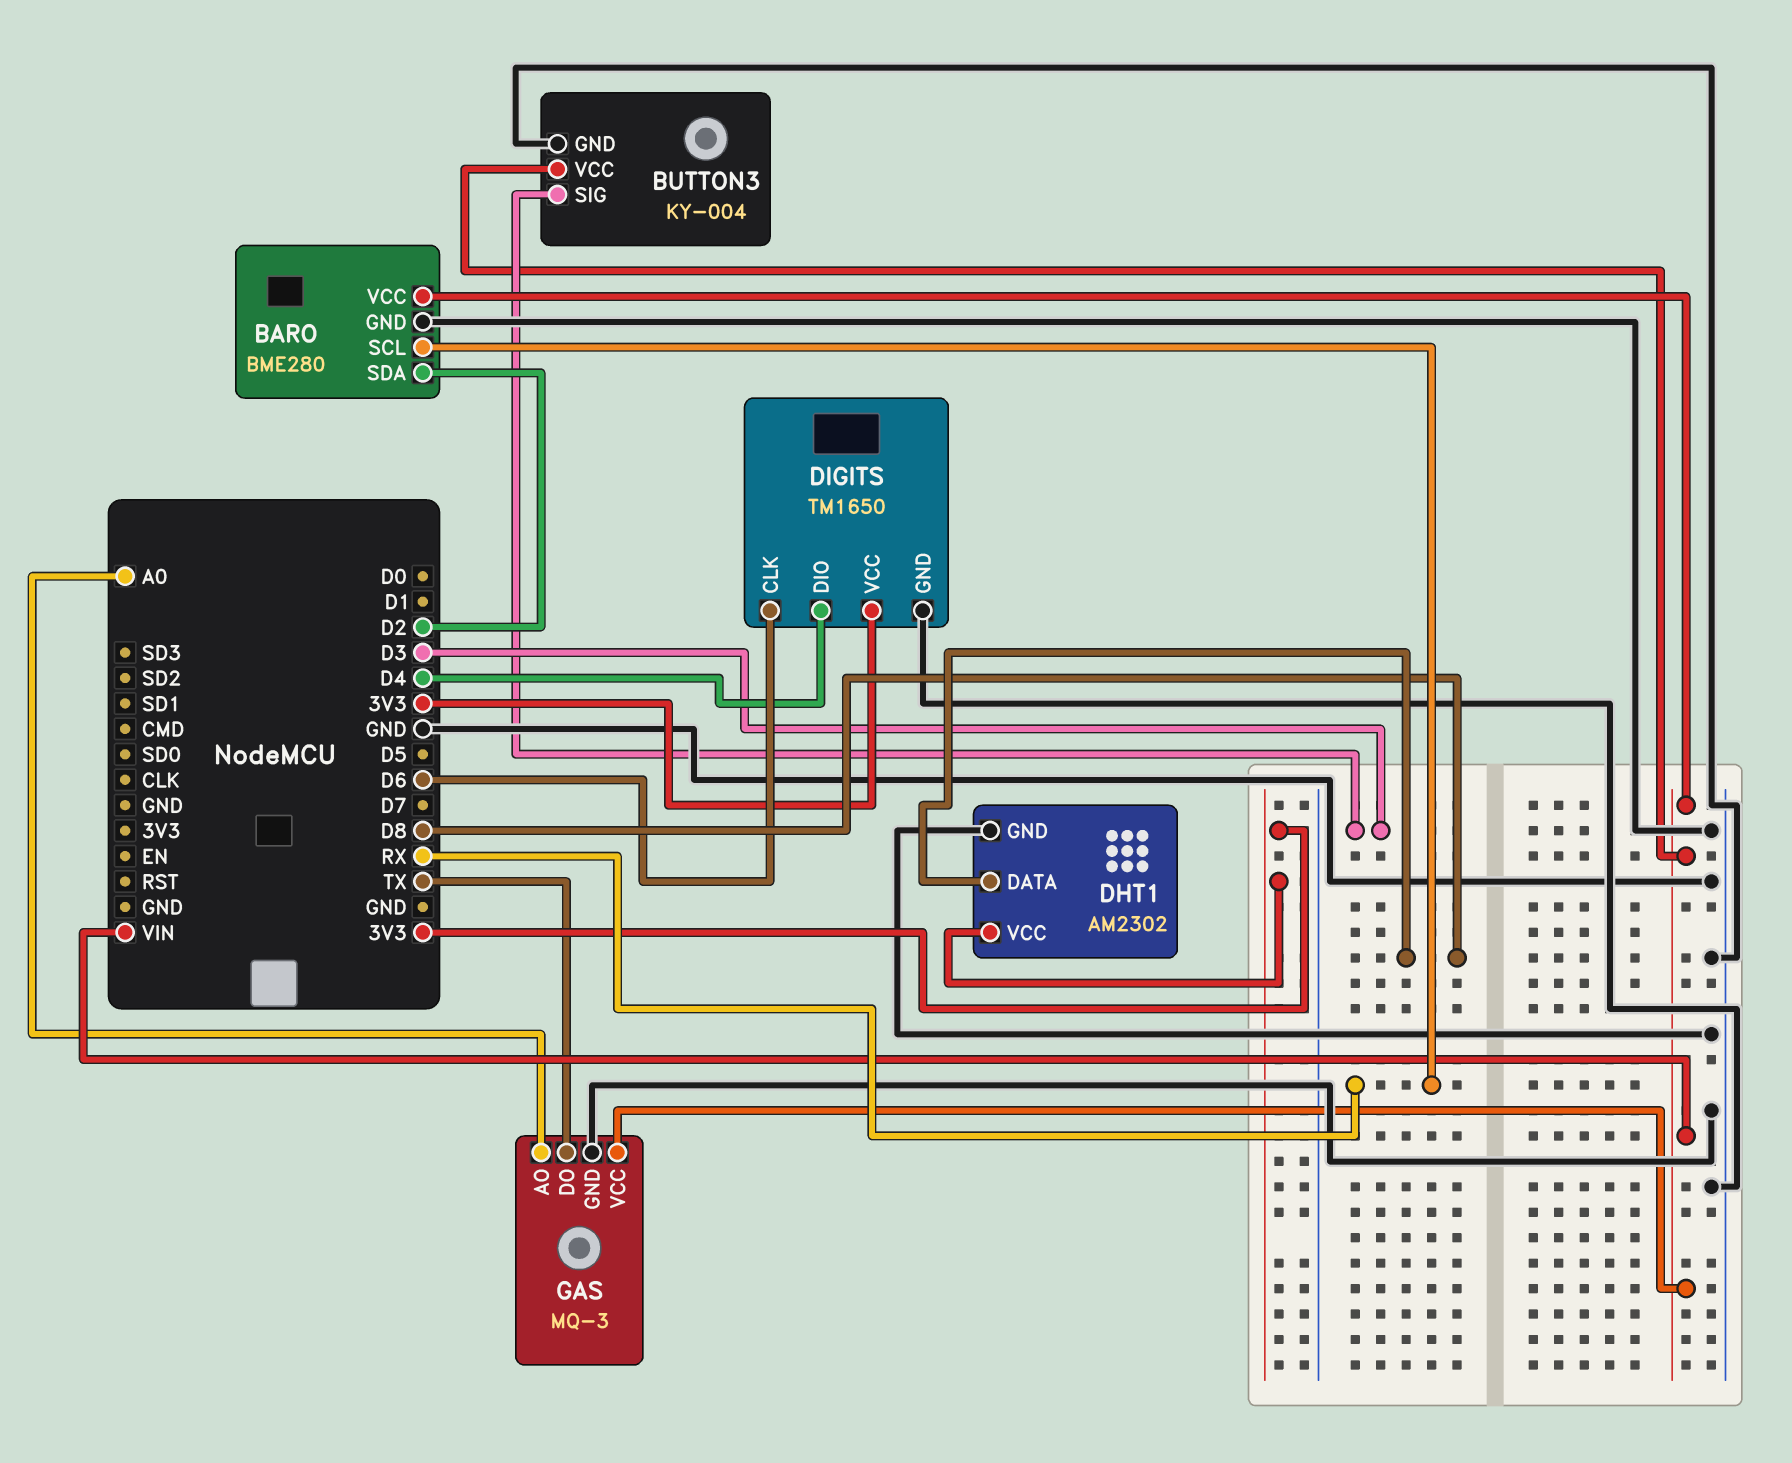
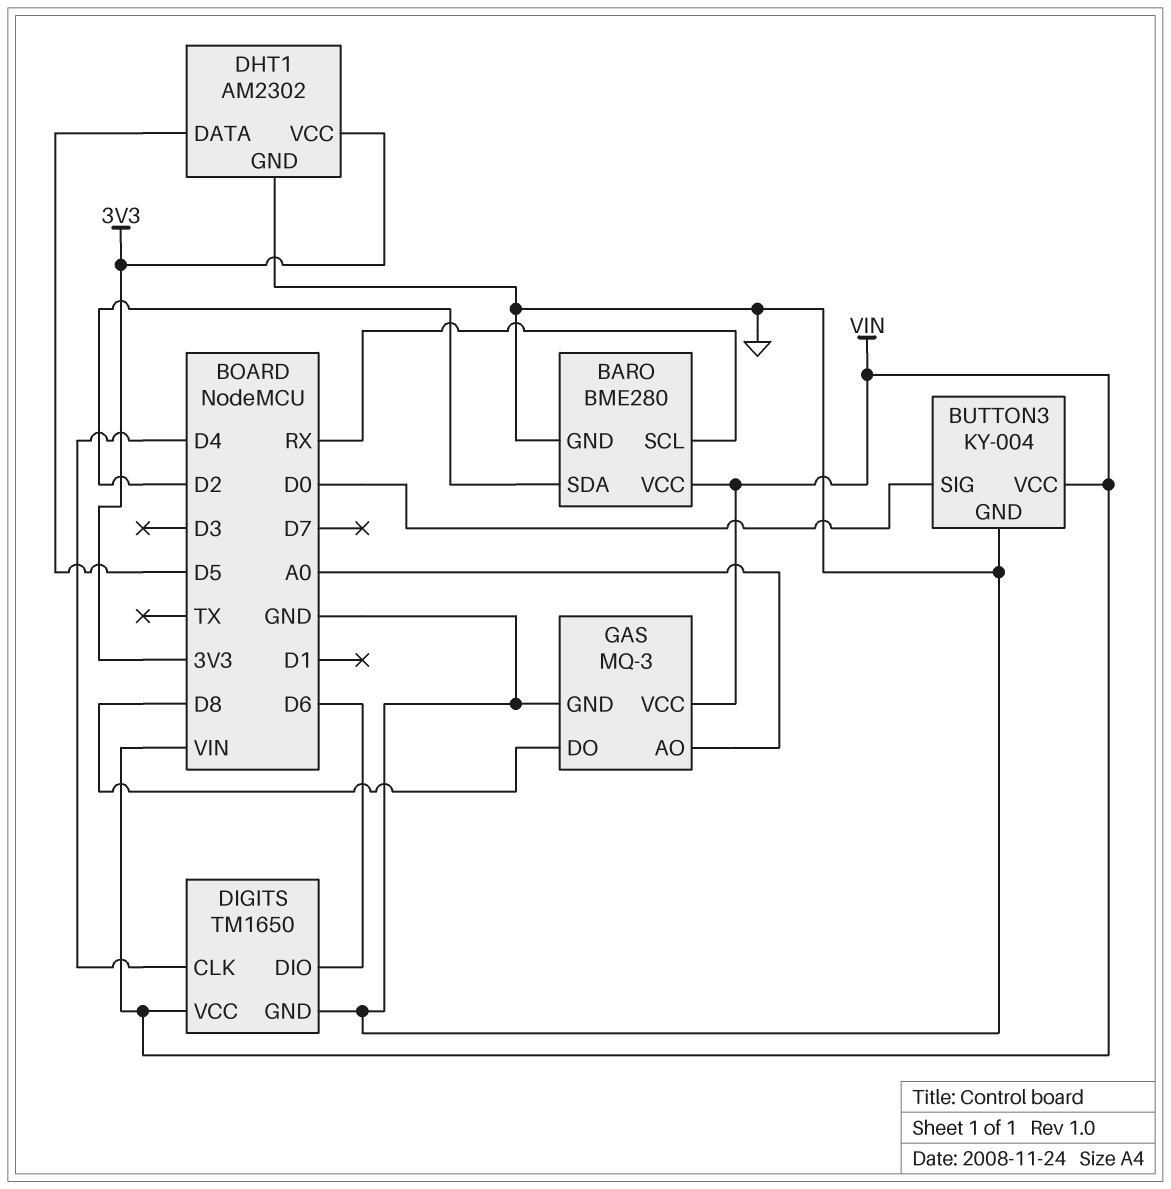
BUTTON3 pin SIG: D3 -> D0
DHT1 pin DATA: D8 -> D5
DIGITS pin CLK: D6 -> D4
DIGITS pin DIO: D4 -> D6
DIGITS pin VCC: 3V3 -> VIN
GAS pin DO: TX -> D8

